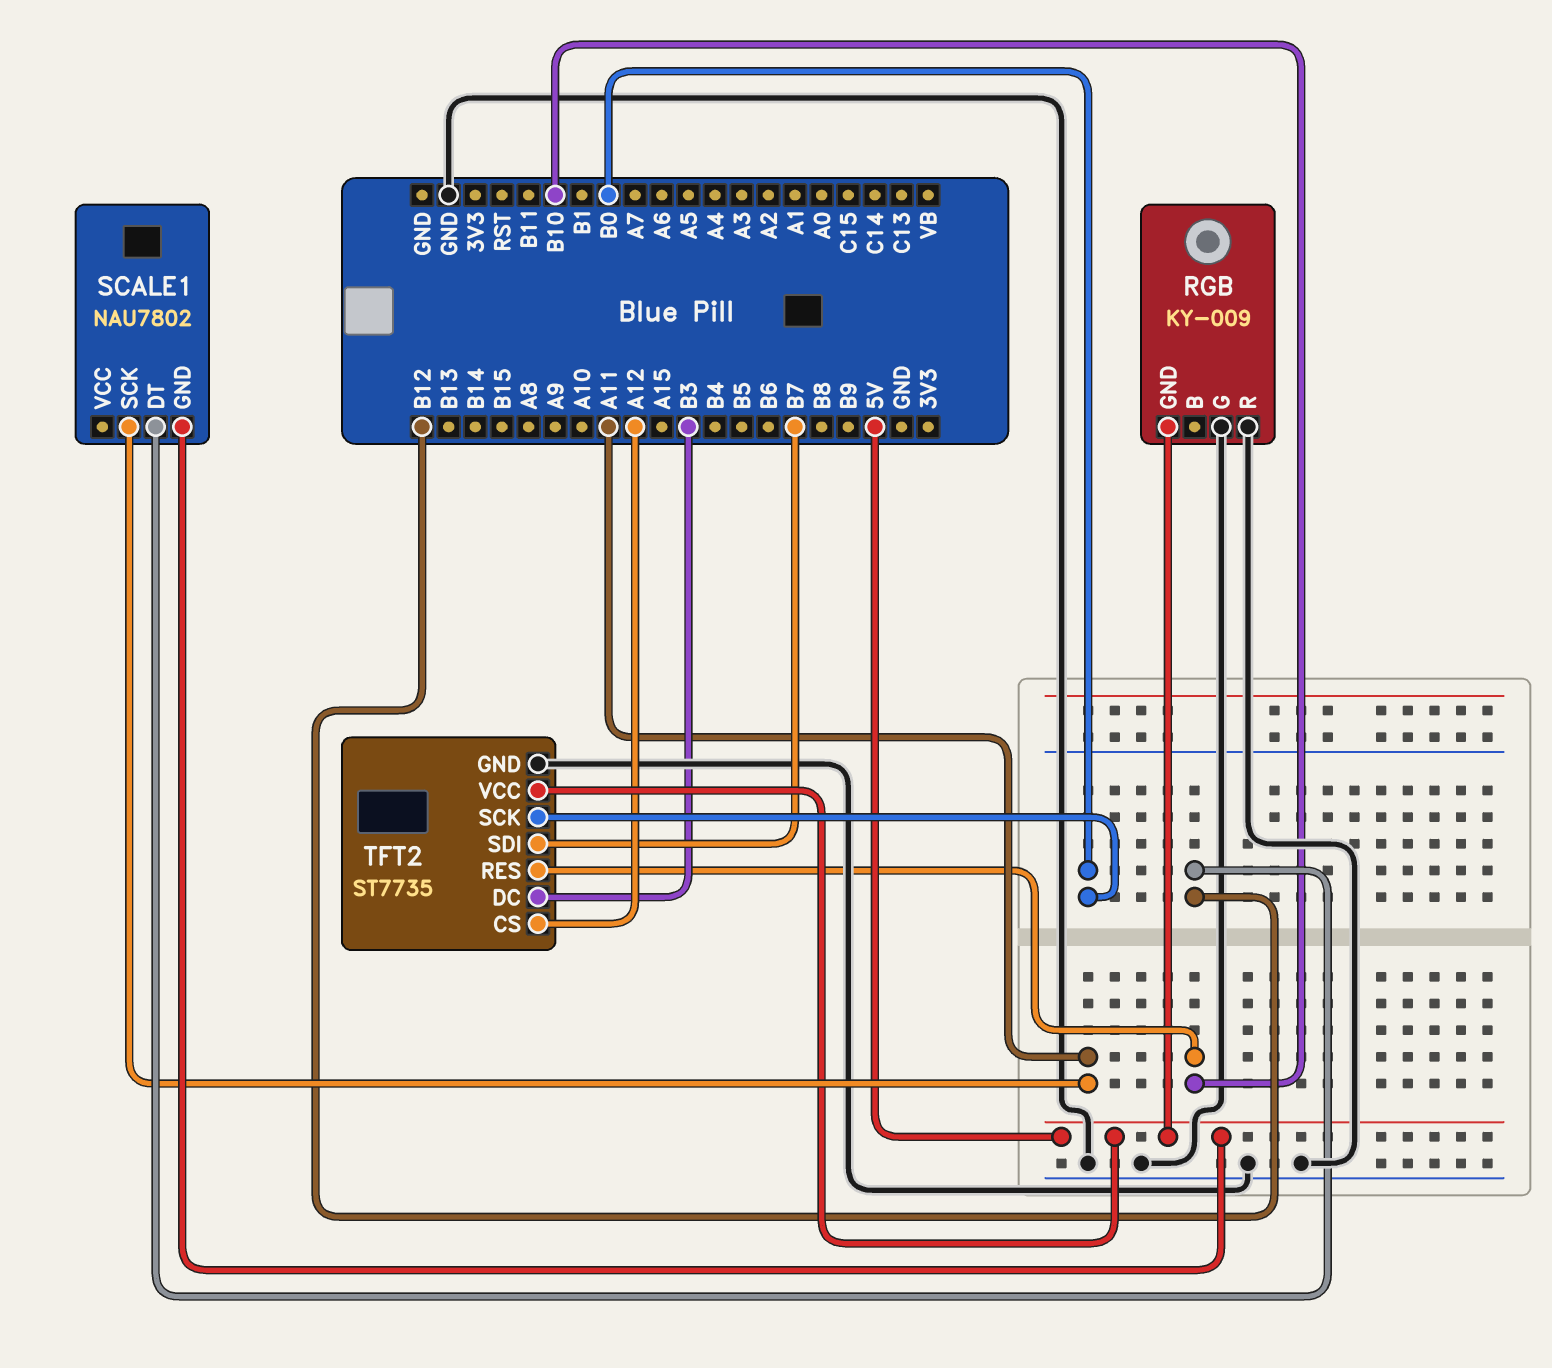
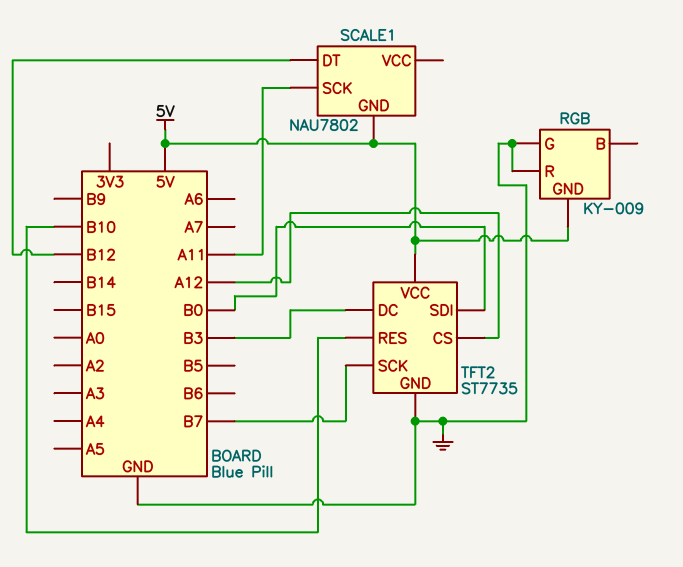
TFT2 pin SCK: B0 -> B7
TFT2 pin SDI: B7 -> B0

